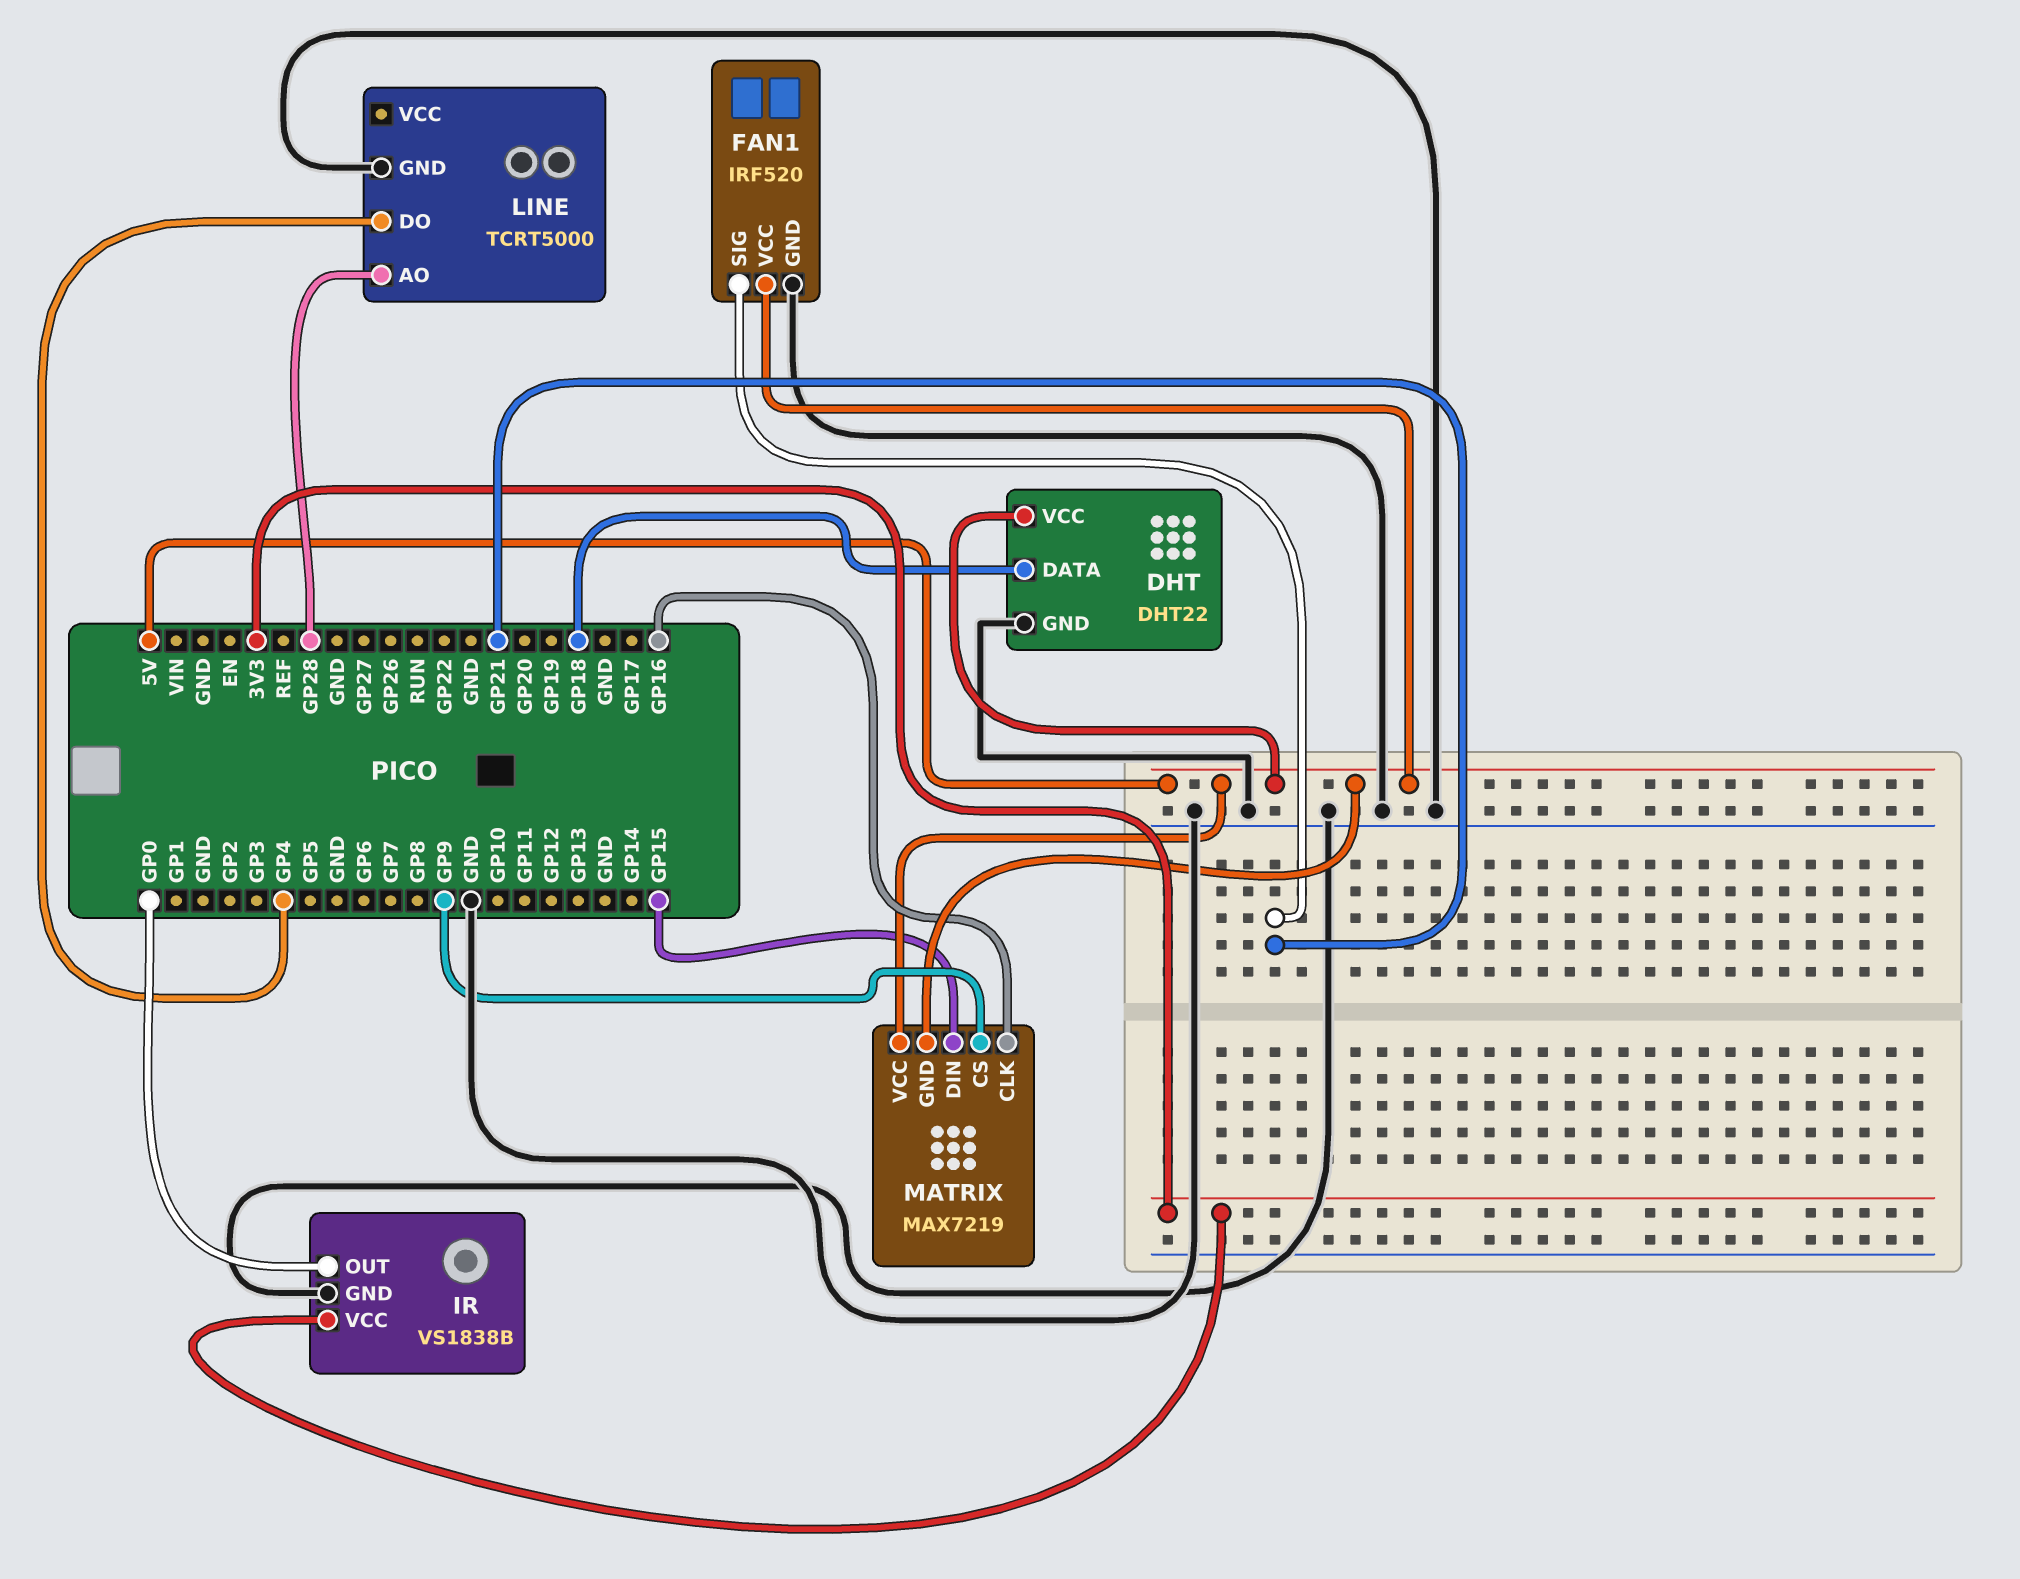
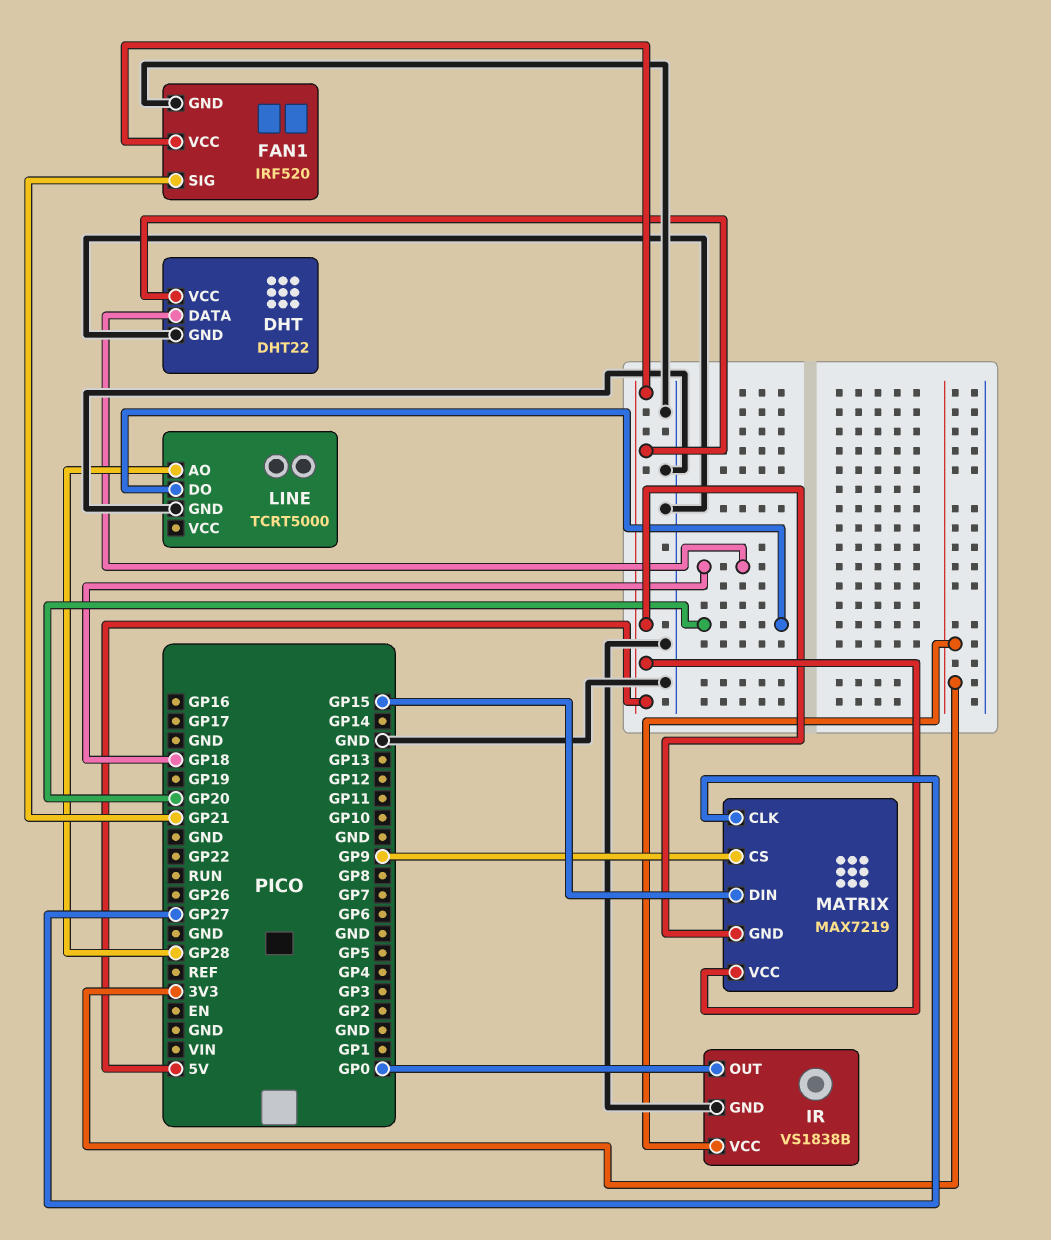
LINE pin DO: GP4 -> GP20
MATRIX pin CLK: GP16 -> GP27

